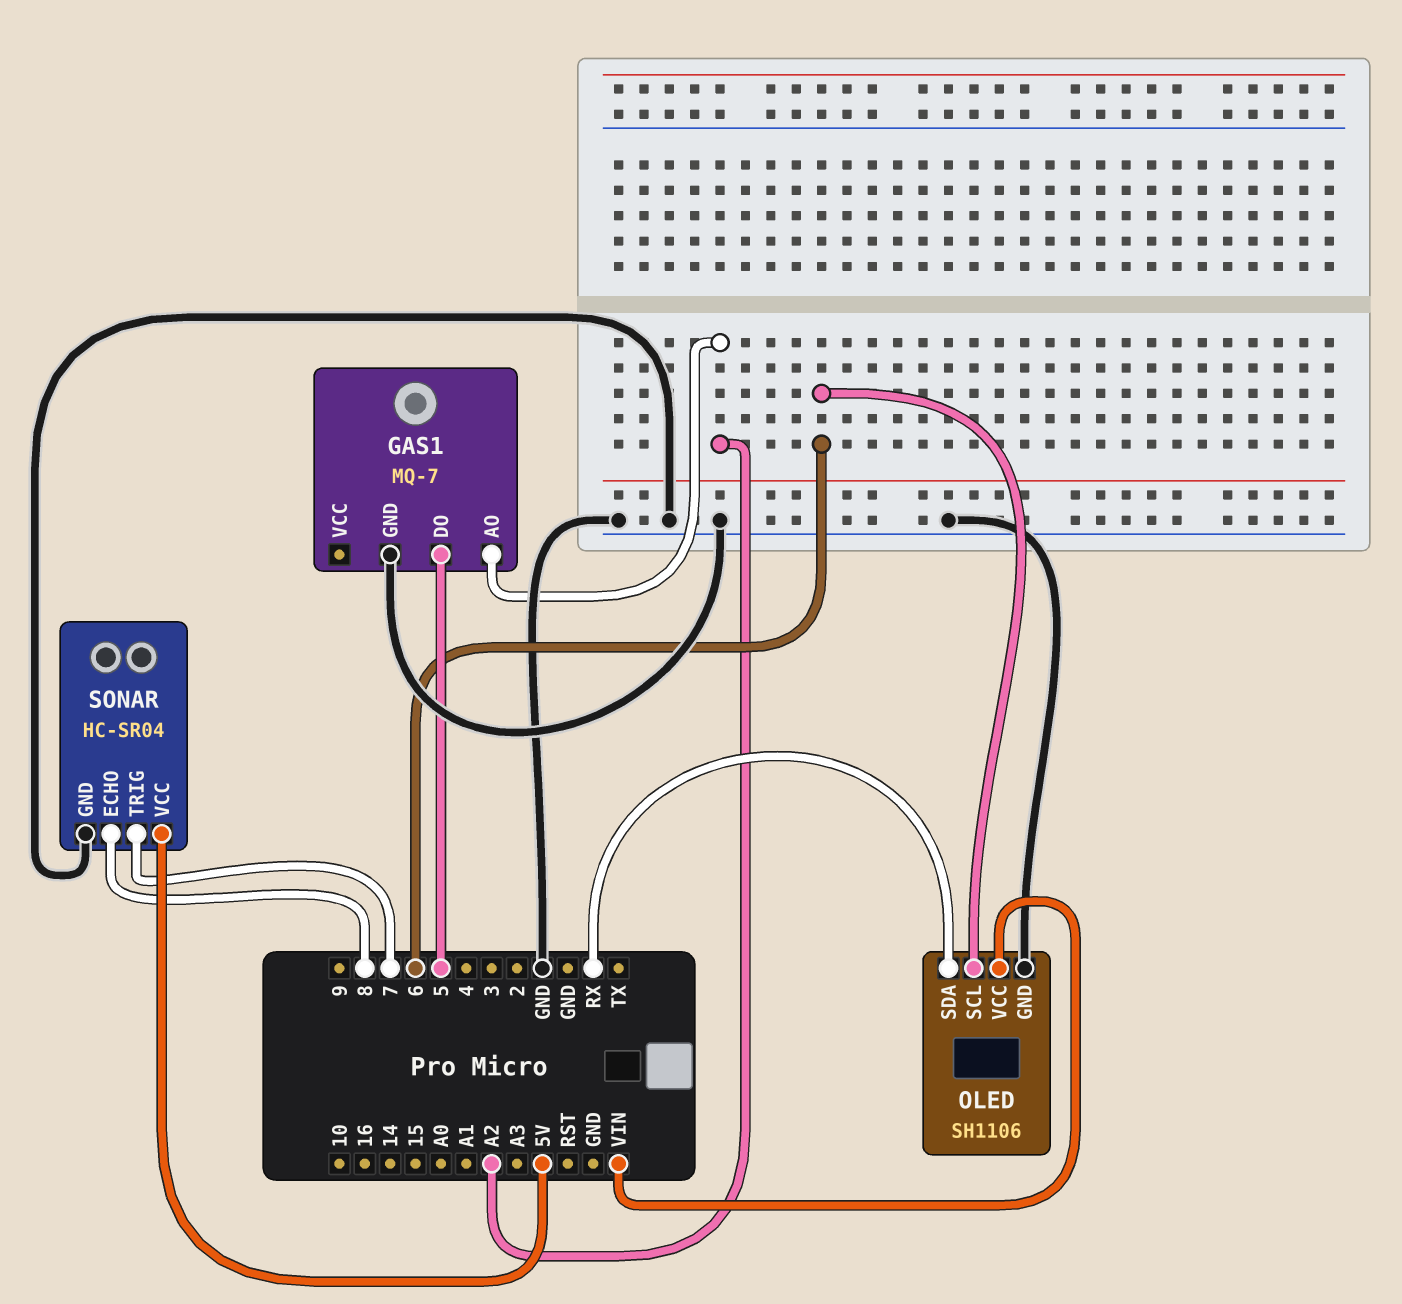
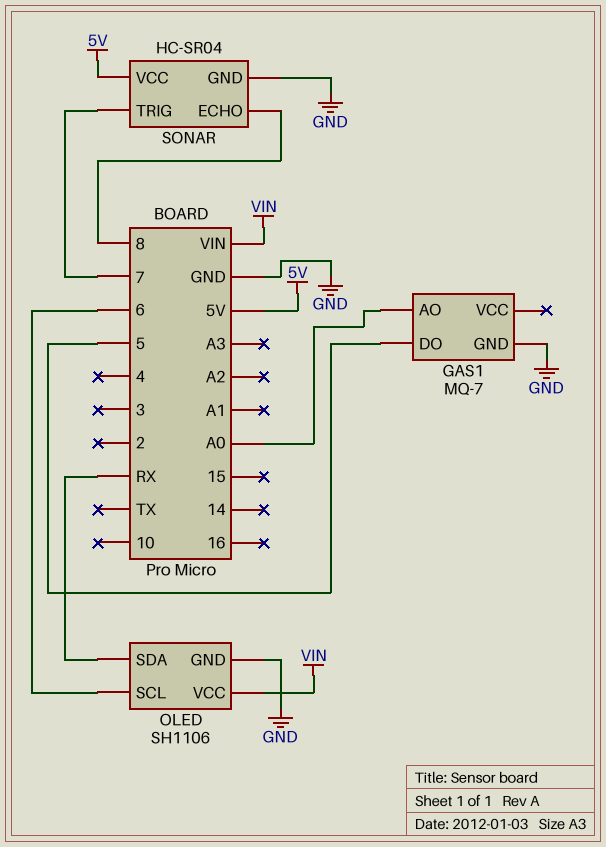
GAS1 pin AO: A2 -> A0

